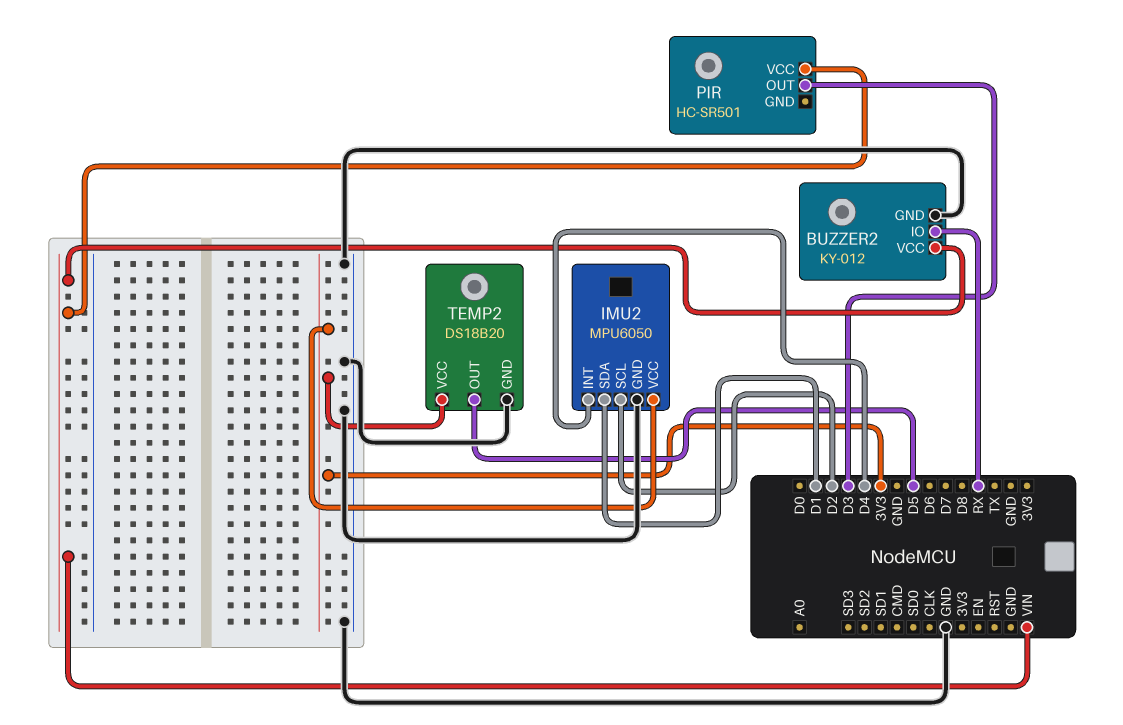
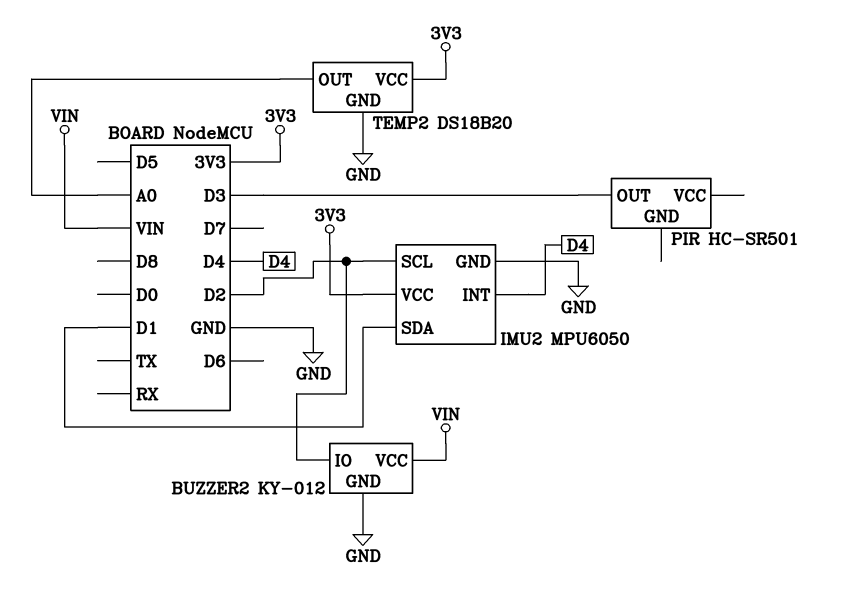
BUZZER2 pin IO: RX -> D2
PIR pin VCC: VIN -> none
TEMP2 pin OUT: D5 -> A0

